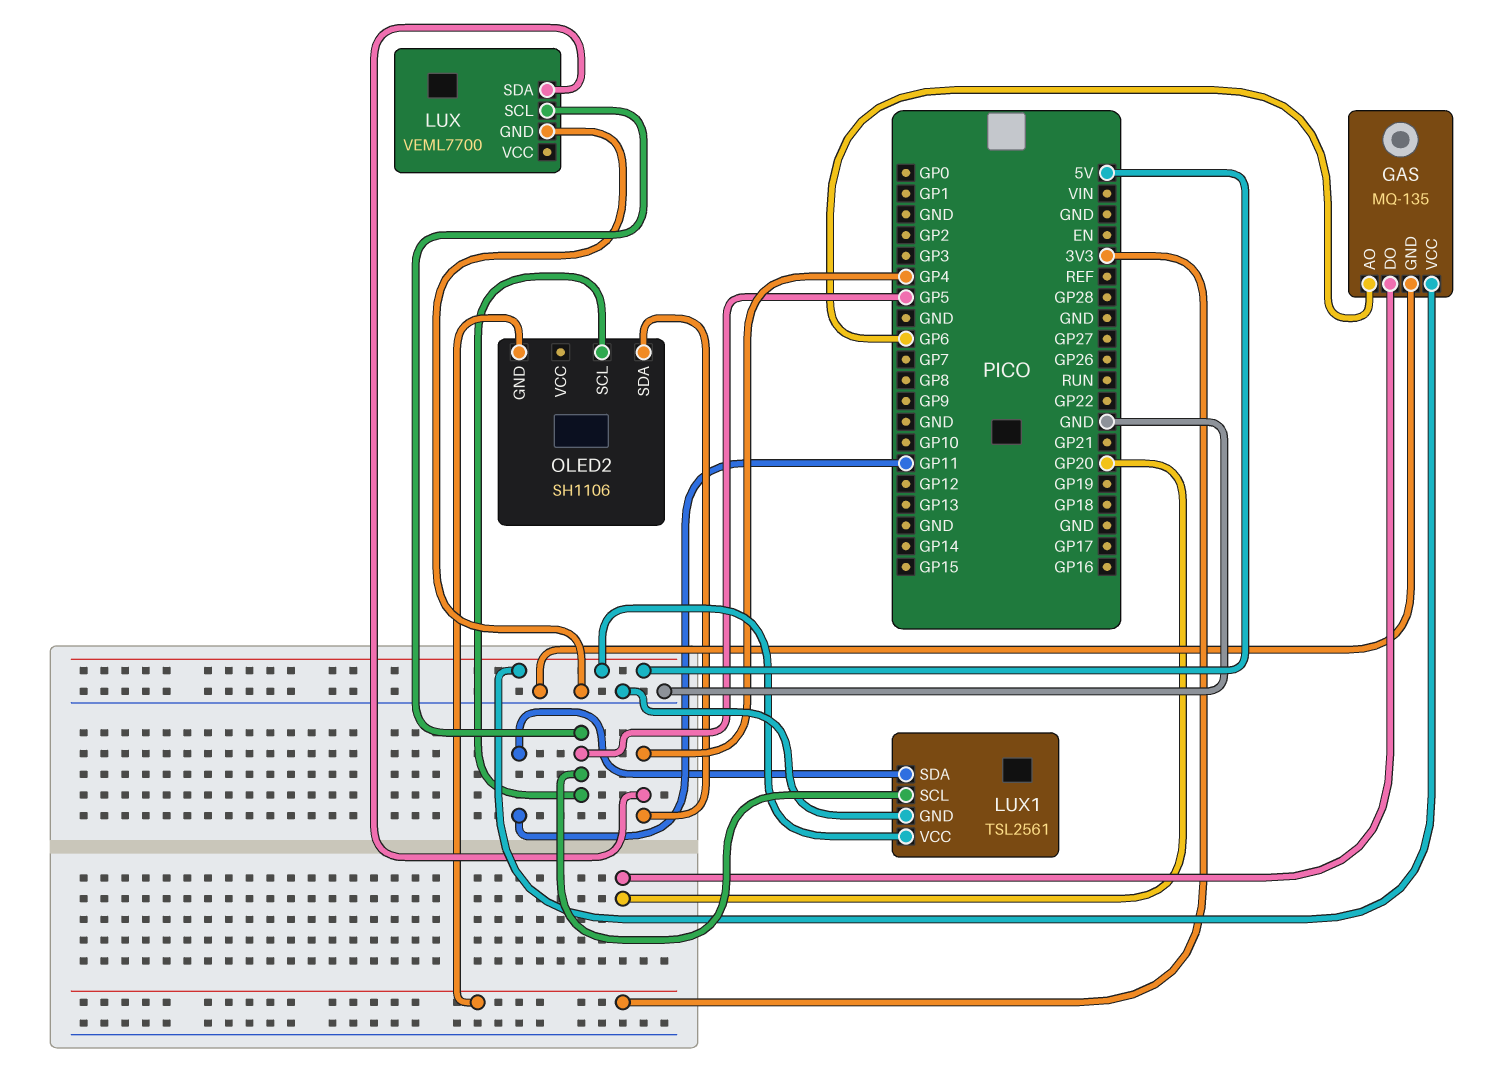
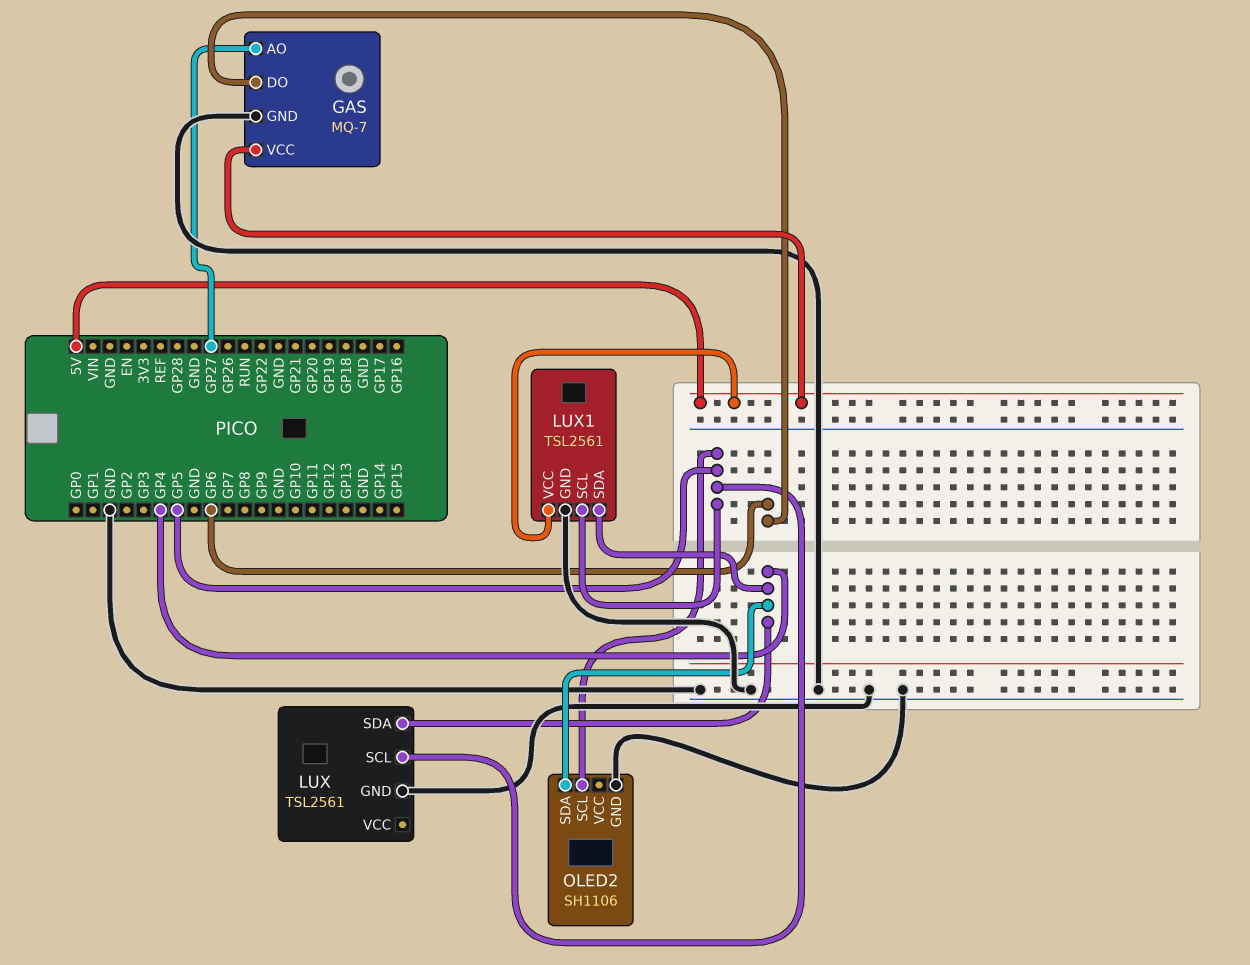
GAS: MQ-135 -> MQ-7
GAS pin AO: GP6 -> GP27
GAS pin DO: GP20 -> GP6
LUX: VEML7700 -> TSL2561
LUX1 pin SDA: GP11 -> GP4
OLED2 pin GND: 3V3 -> GND

